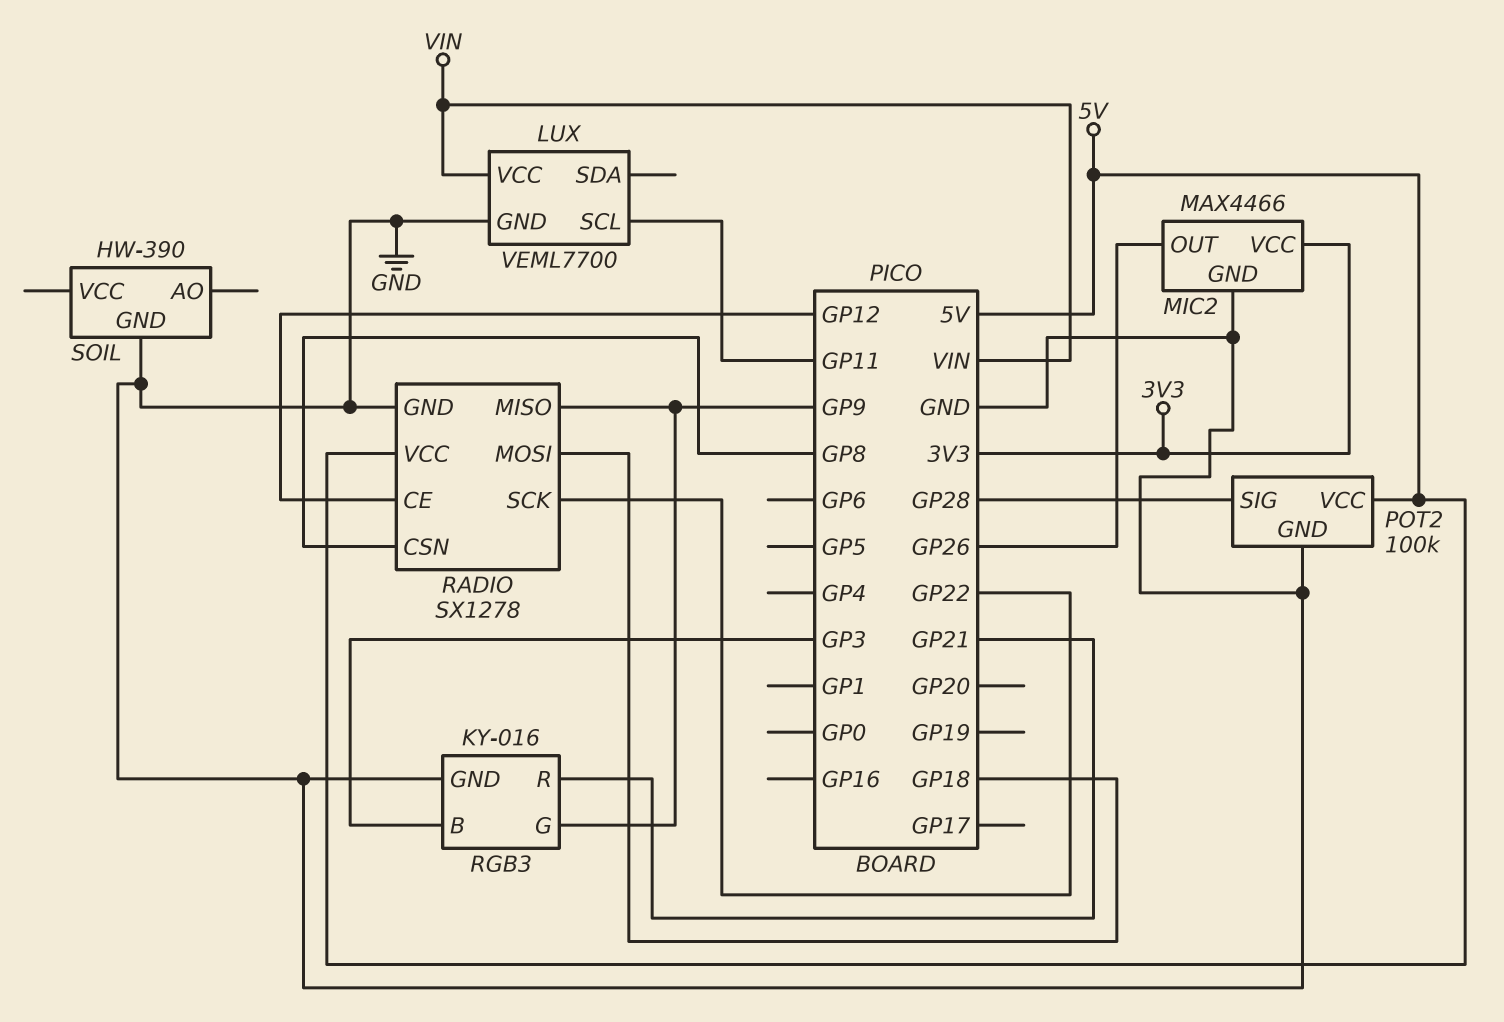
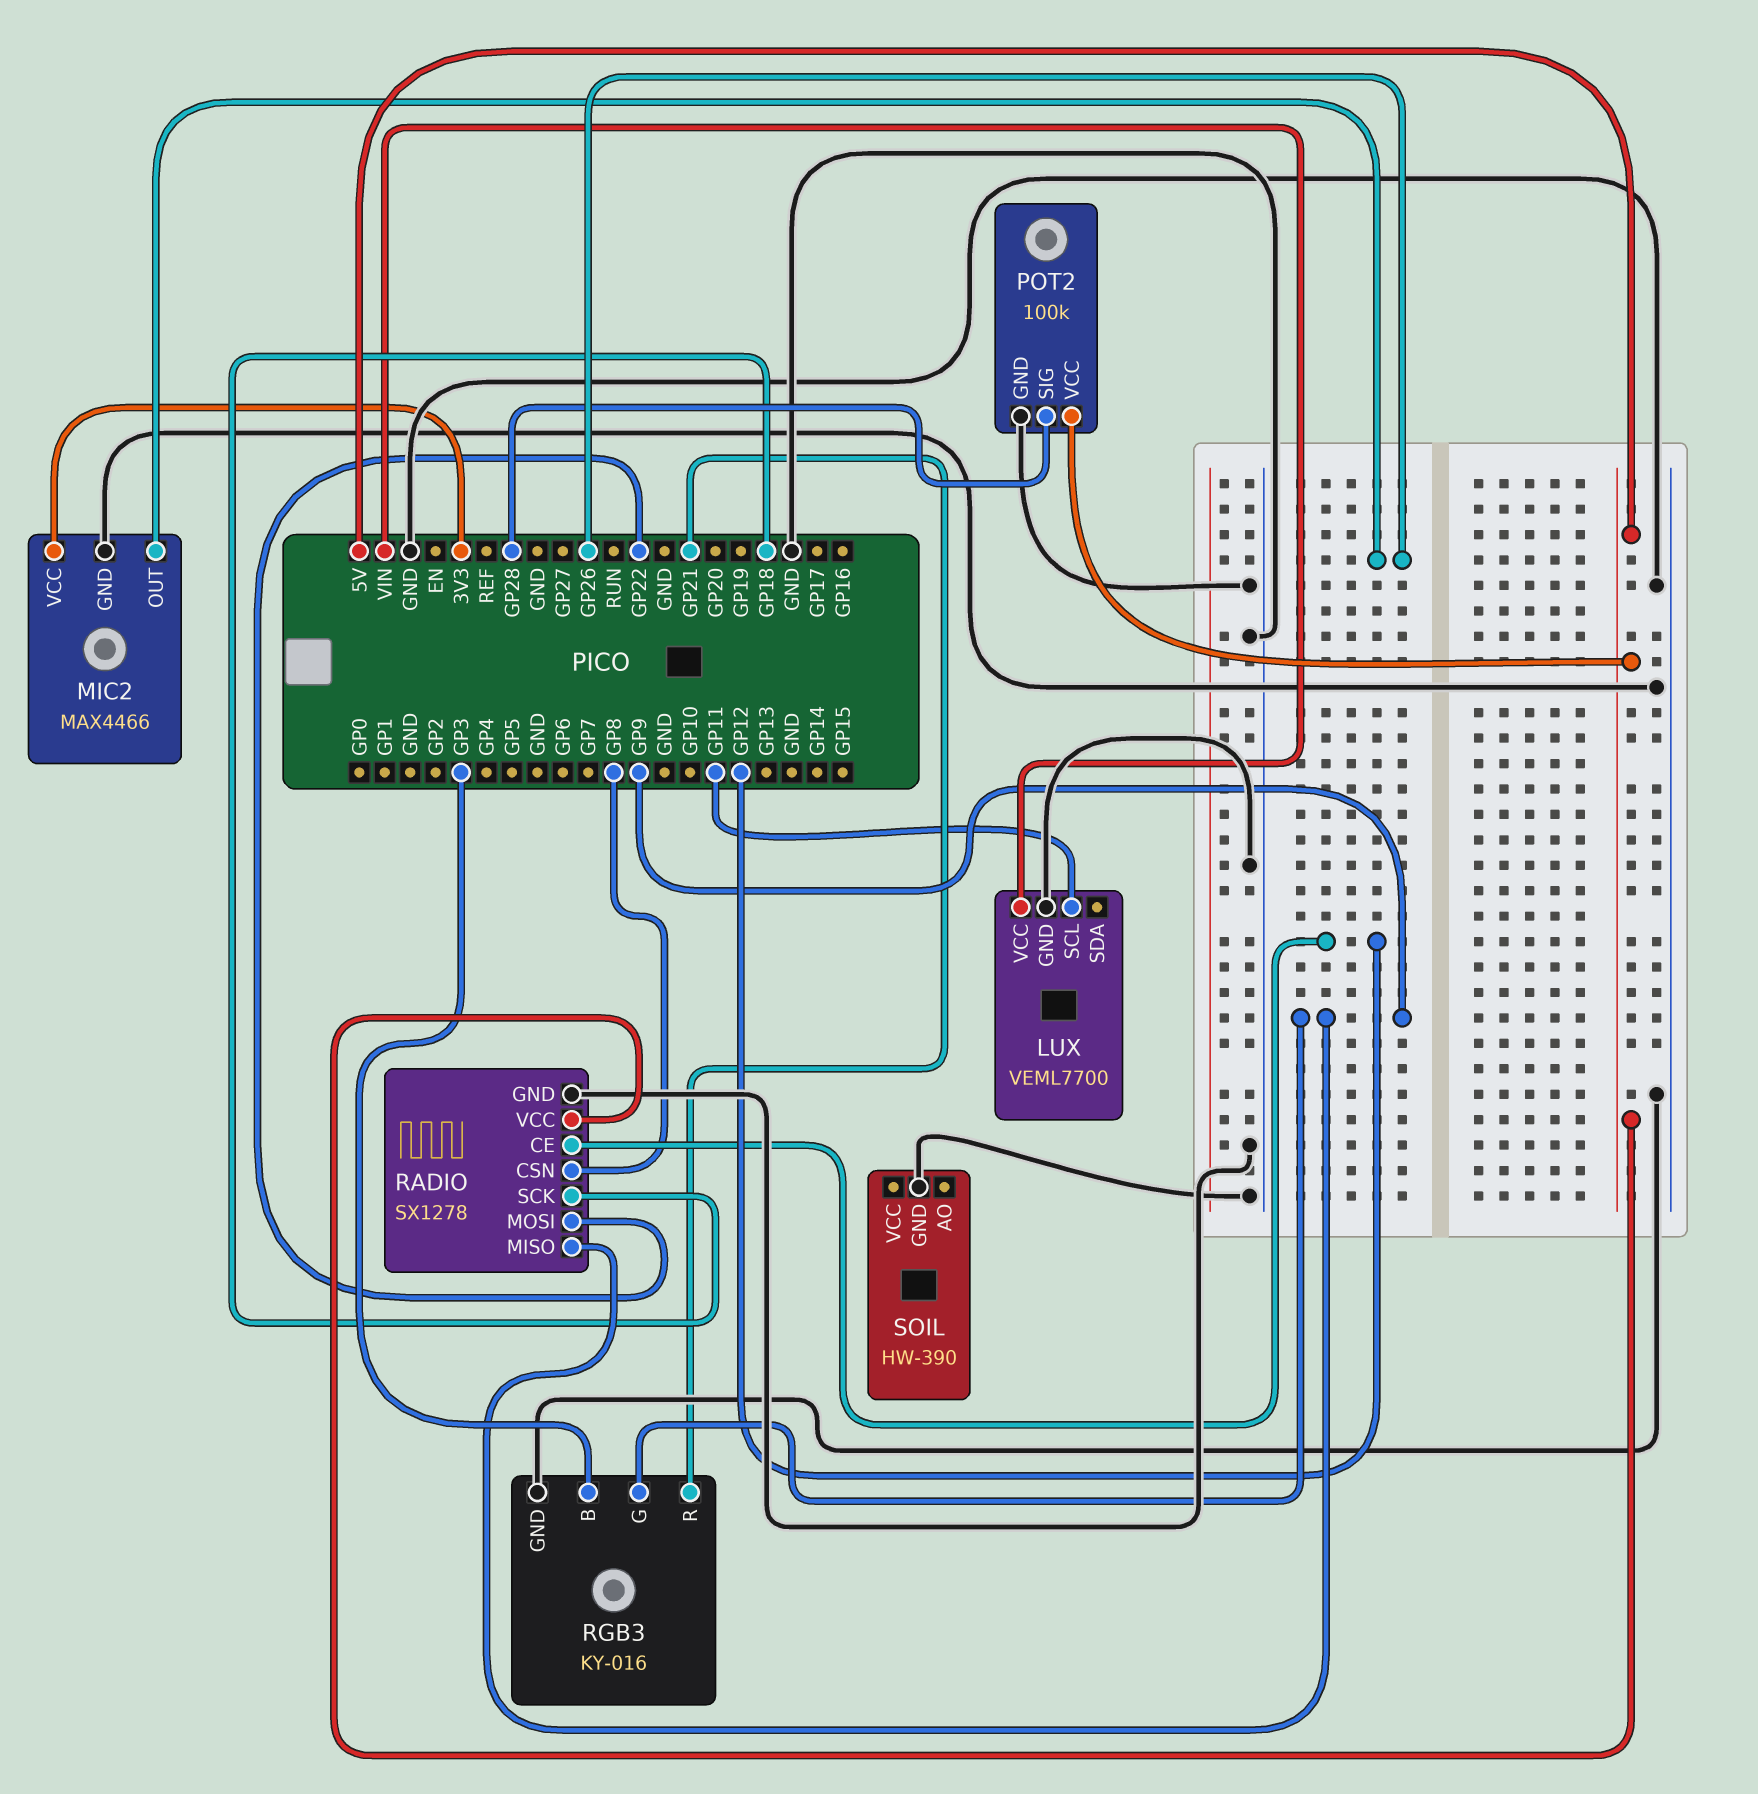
RADIO pin MOSI: GP18 -> GP22
RADIO pin SCK: GP22 -> GP18

